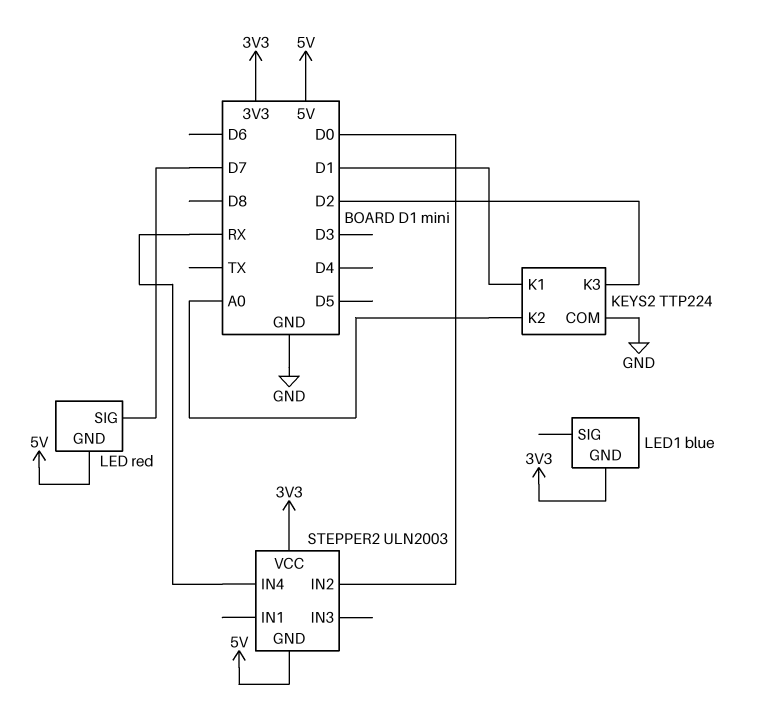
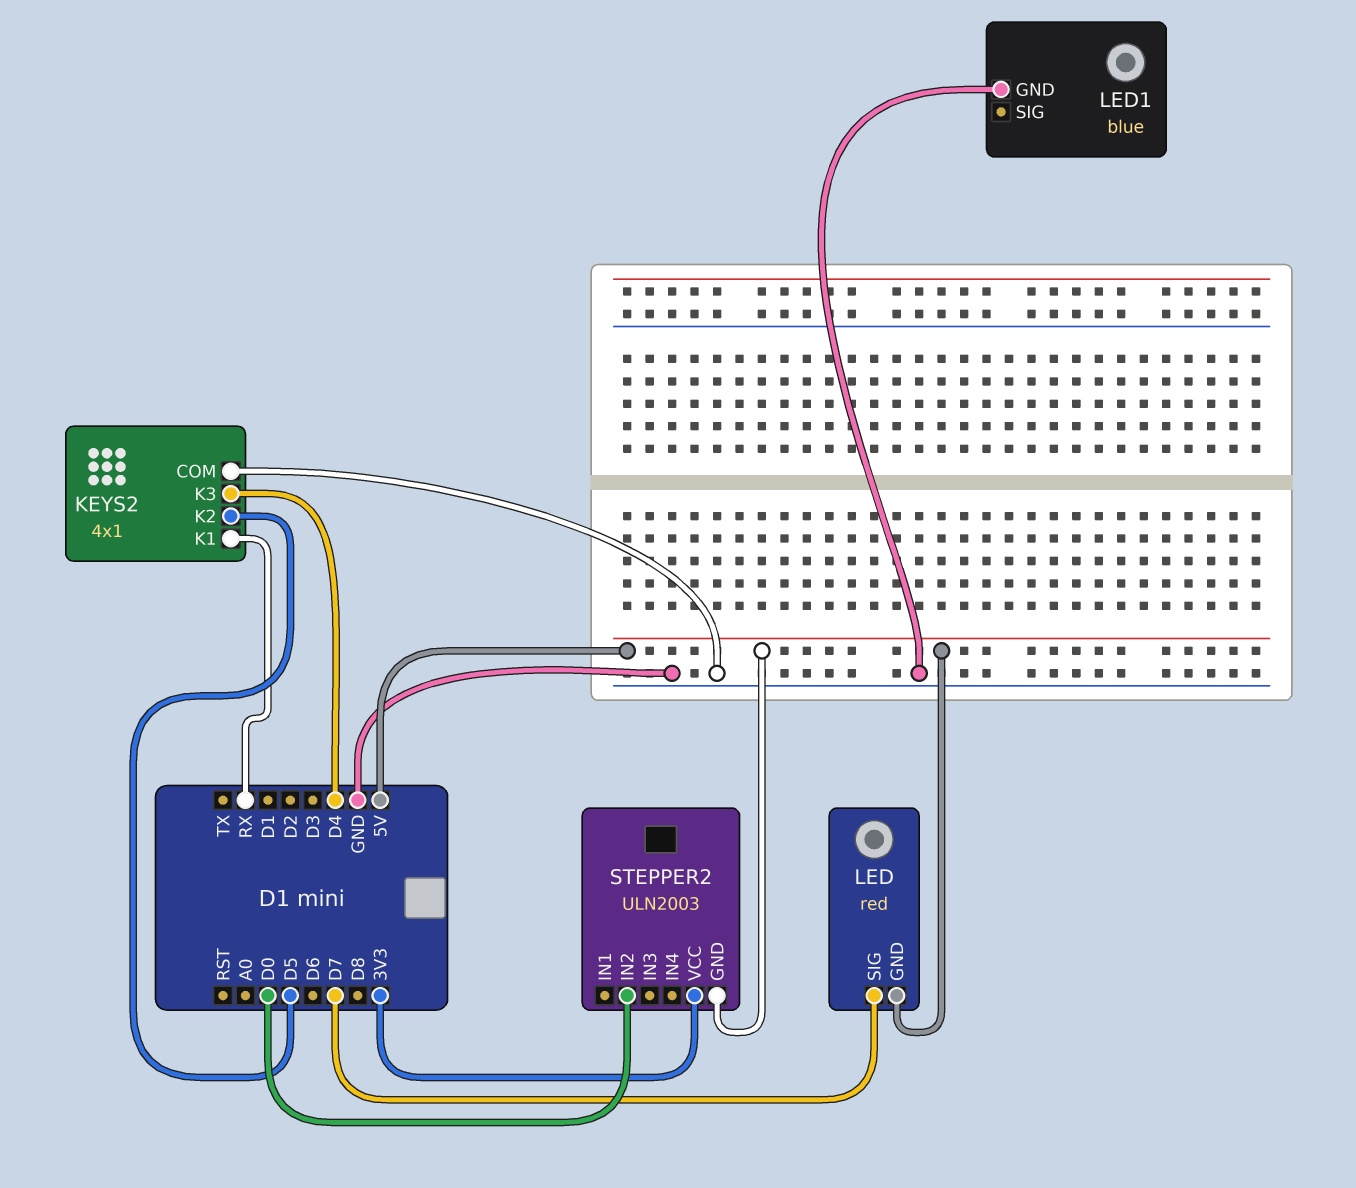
KEYS2: TTP224 -> 4x1
KEYS2 pin K1: D1 -> RX
KEYS2 pin K2: A0 -> D5
KEYS2 pin K3: D2 -> D4
LED1 pin GND: 3V3 -> GND
STEPPER2 pin IN4: RX -> none

